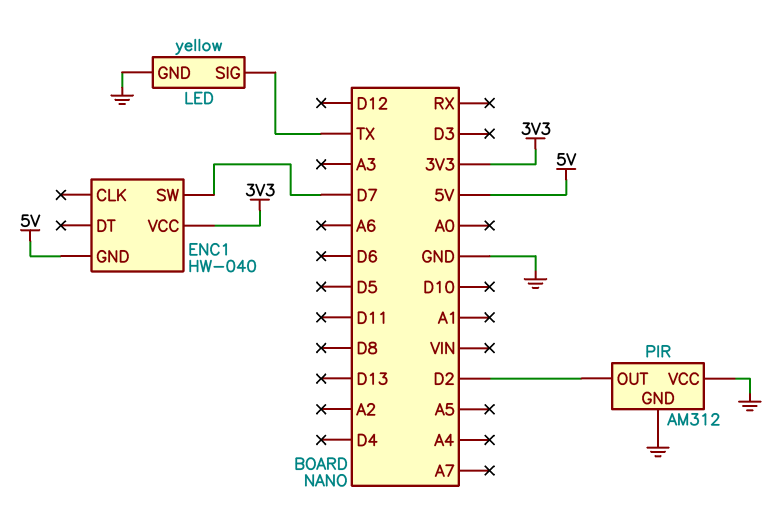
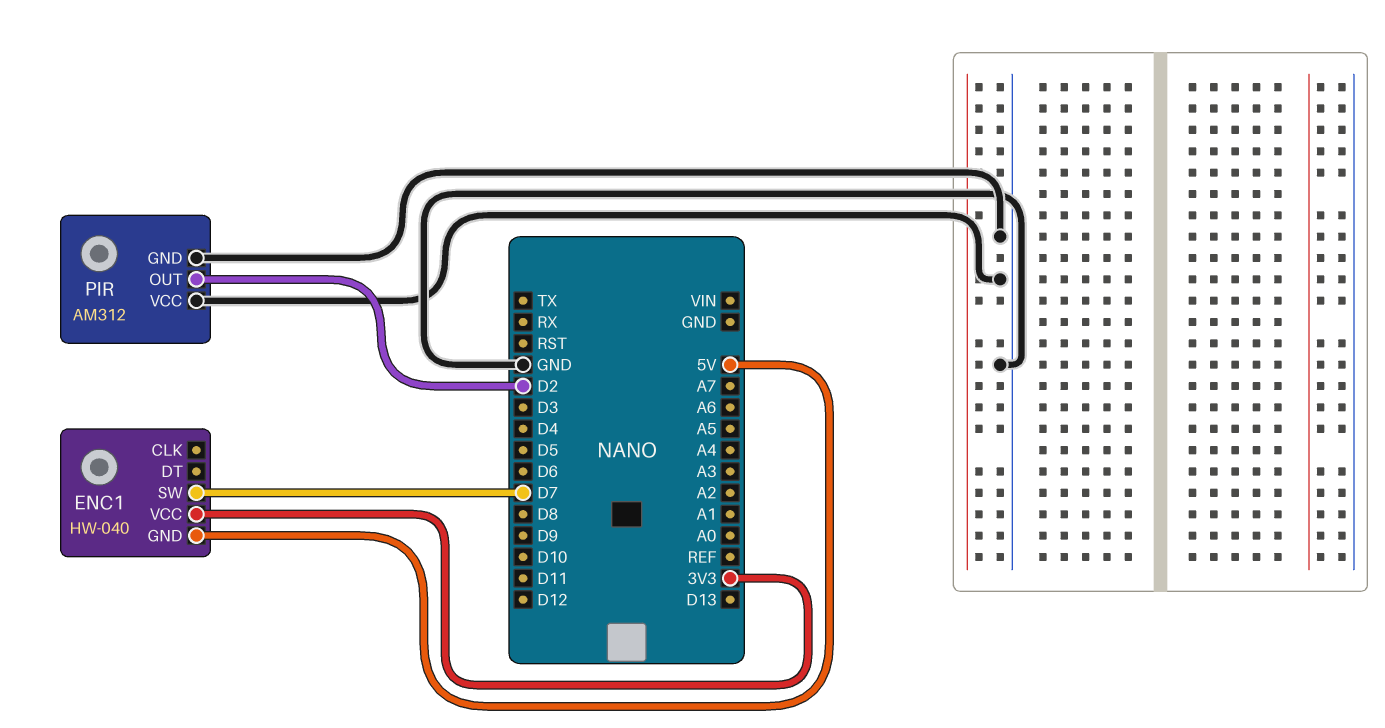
LED: yellow -> none
LED pin GND: GND -> none
LED pin SIG: TX -> none

